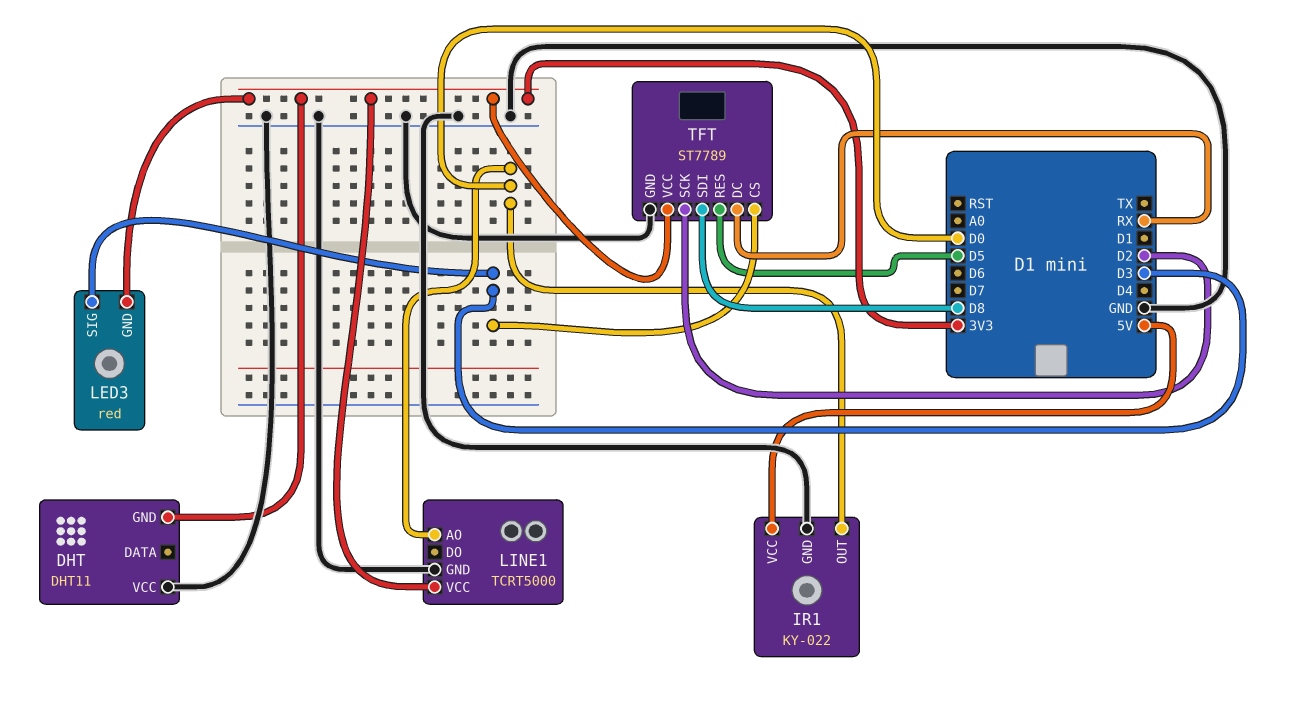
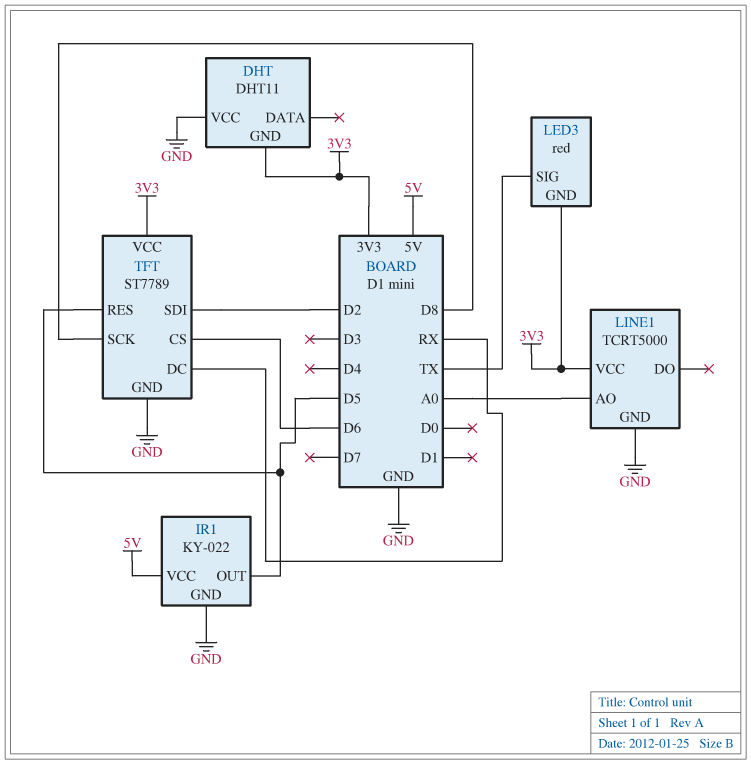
IR1 pin OUT: D0 -> D5
LED3 pin SIG: D3 -> TX
LINE1 pin AO: D0 -> A0
TFT pin CS: D3 -> D6
TFT pin SCK: D2 -> D8
TFT pin SDI: D8 -> D2

